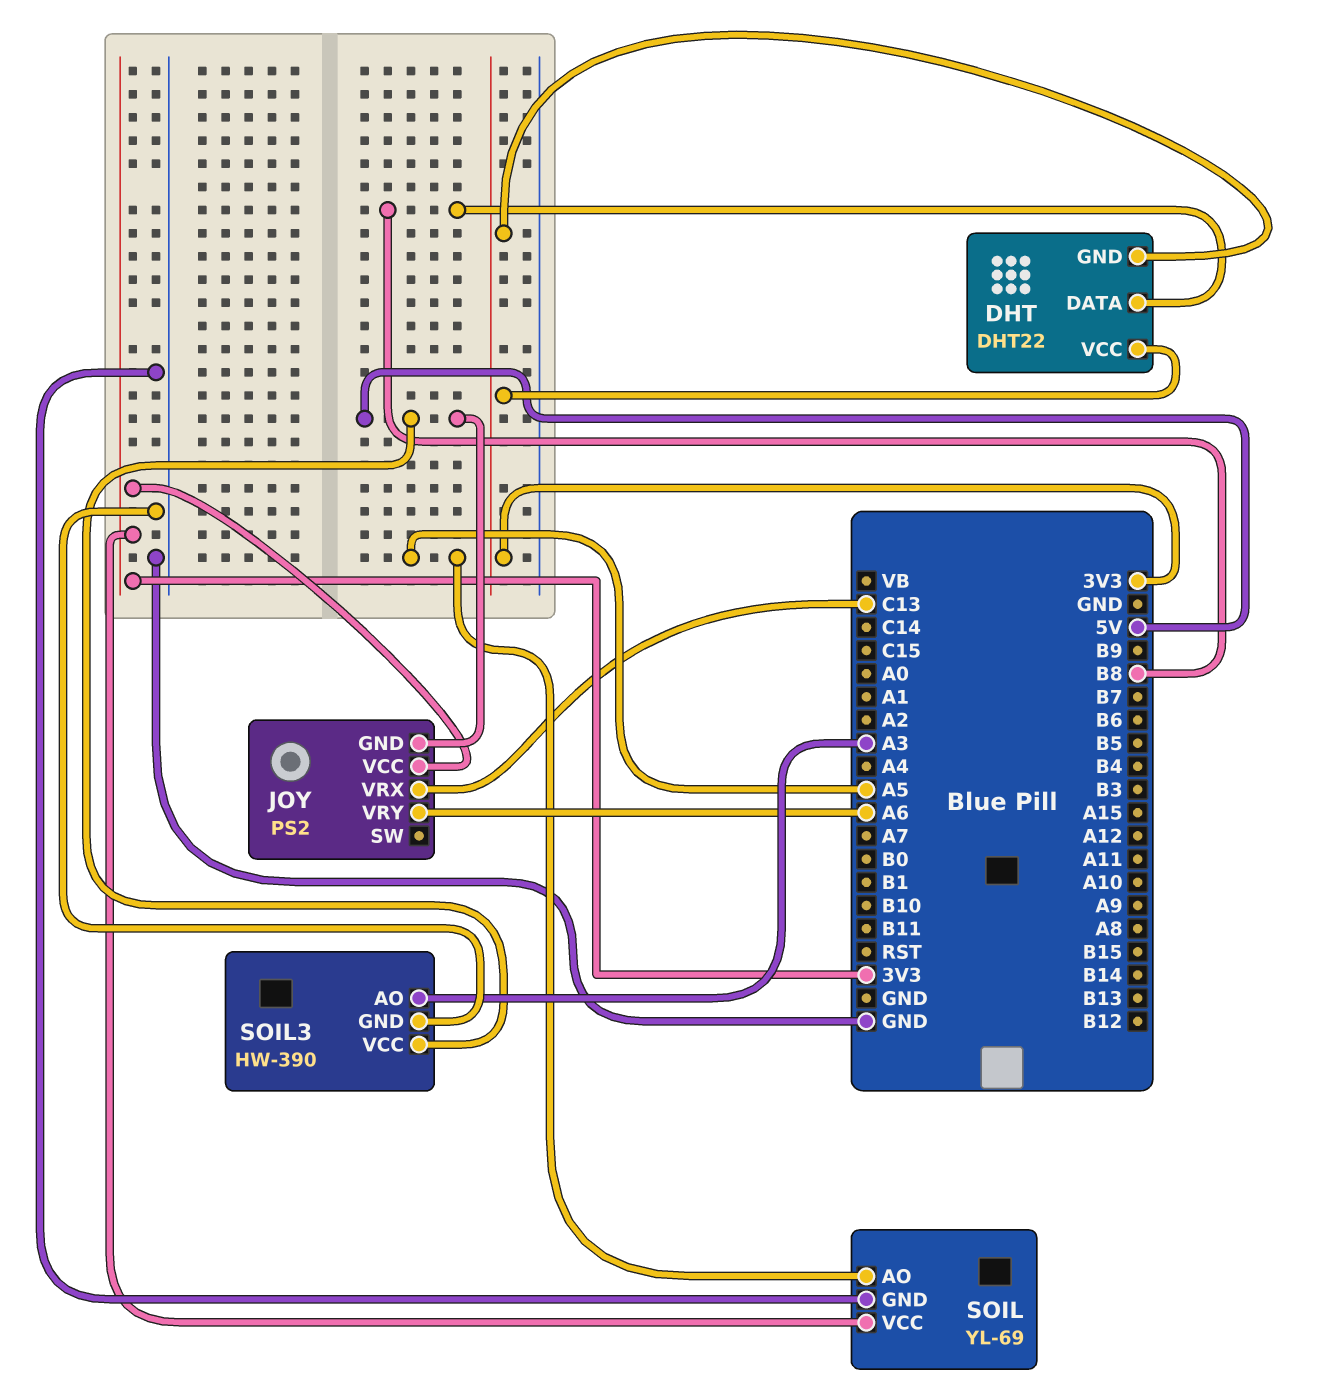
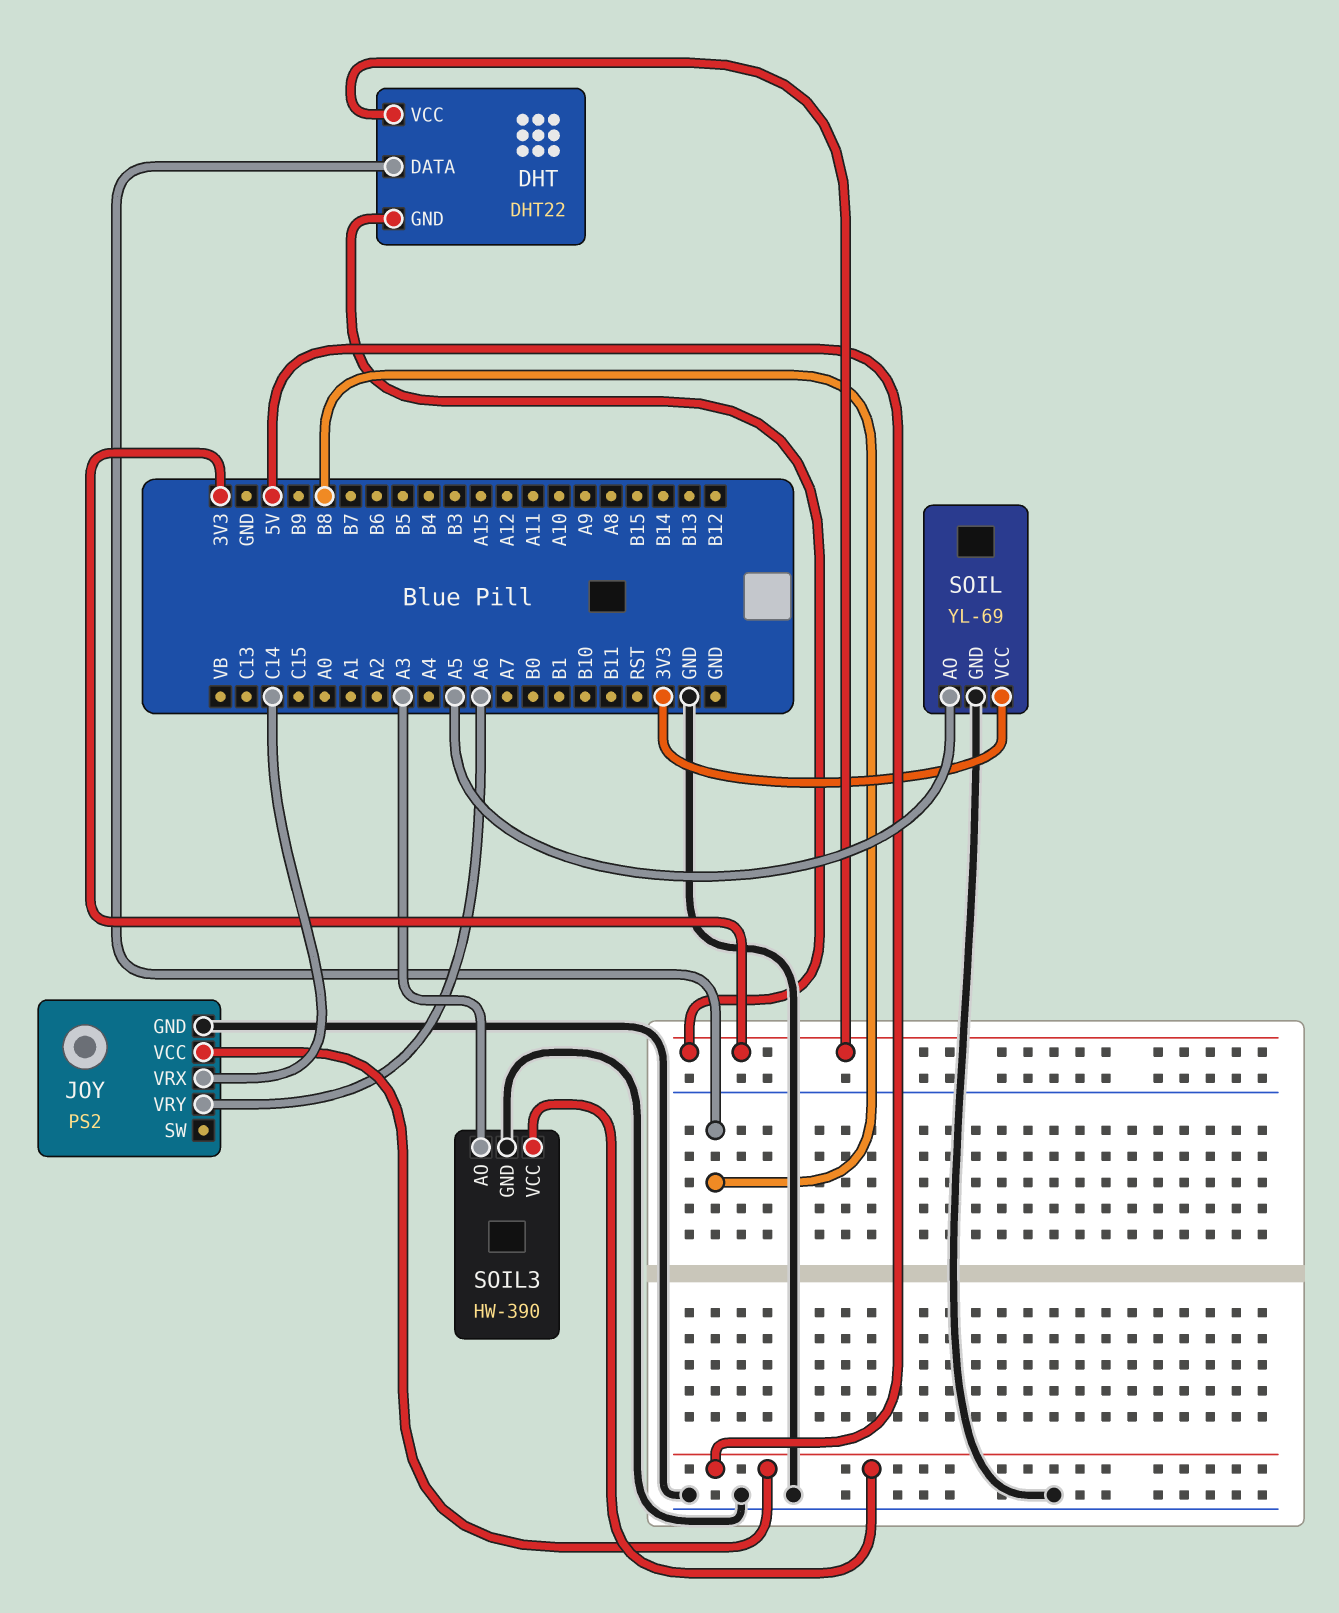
JOY pin GND: 5V -> GND
JOY pin VCC: 3V3 -> 5V
JOY pin VRX: C13 -> C14

